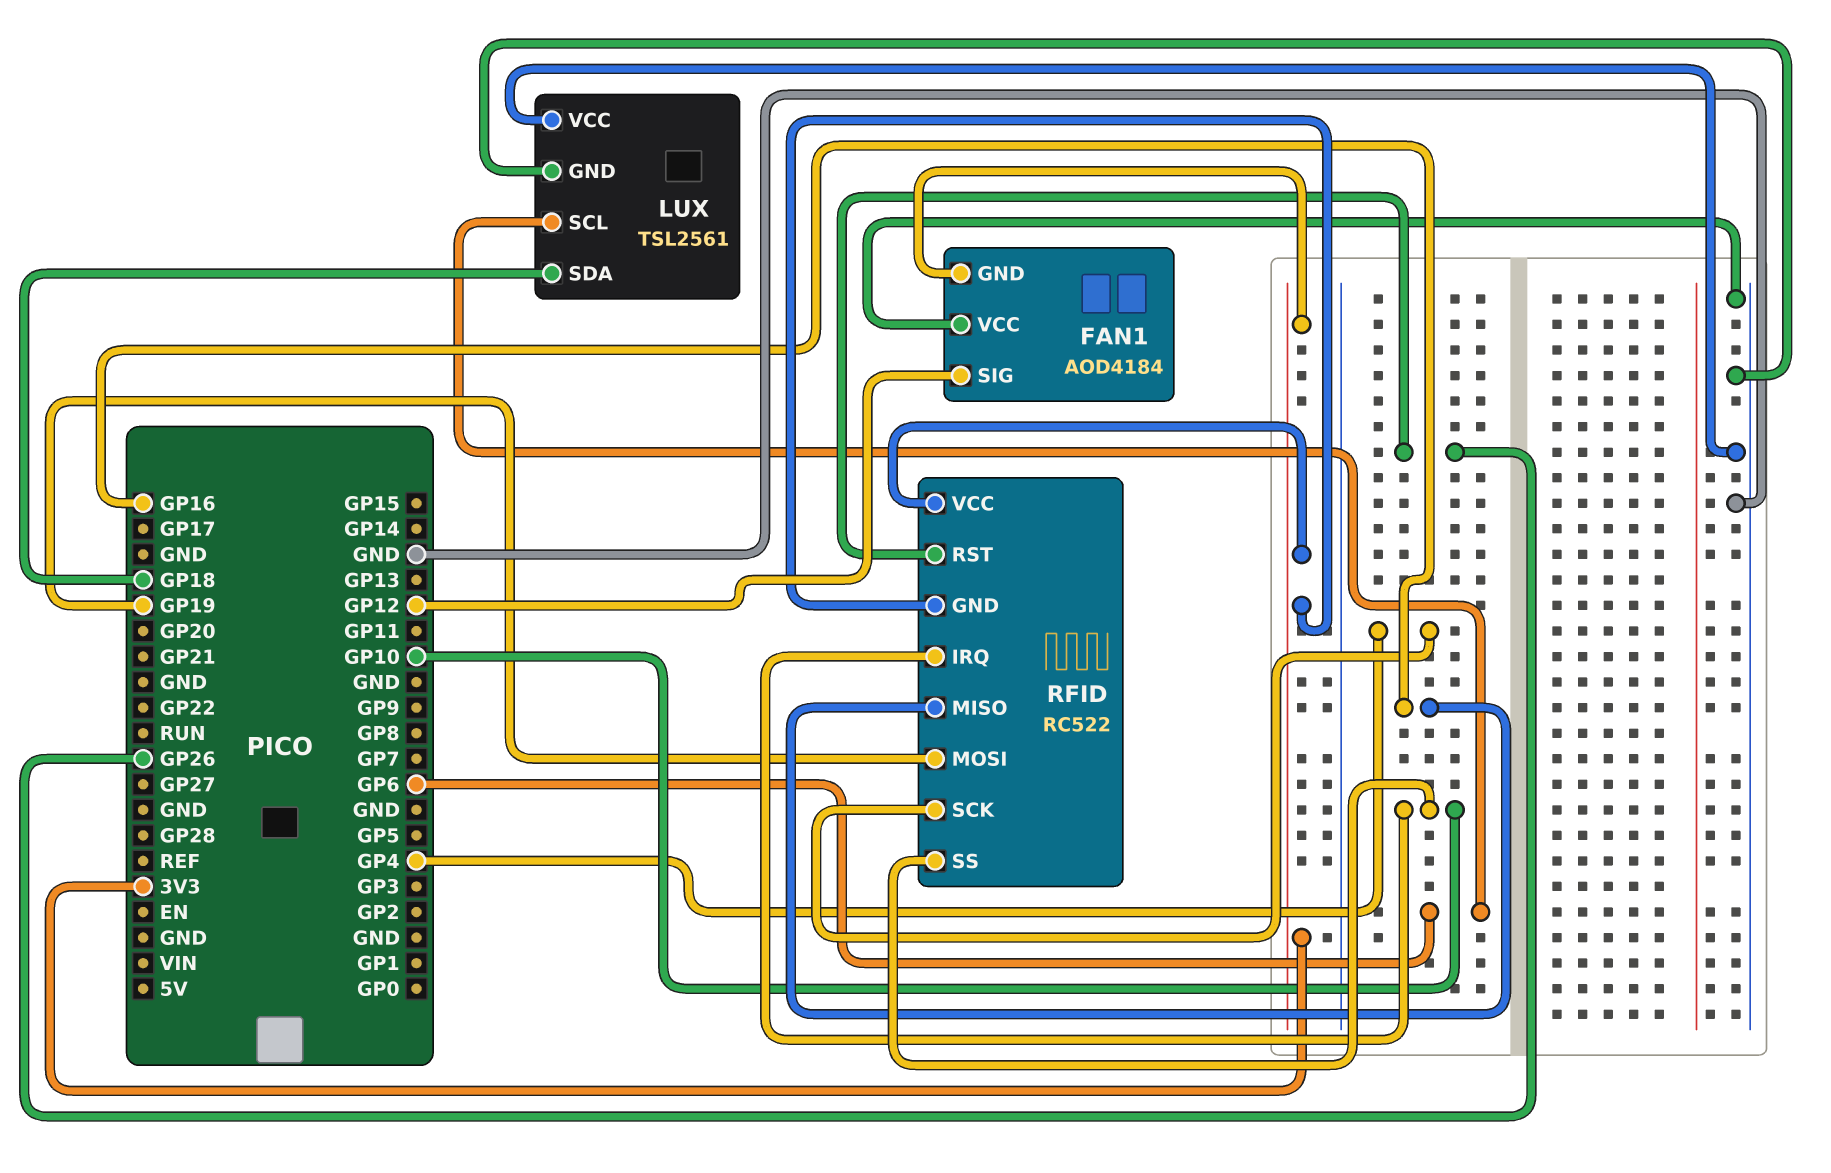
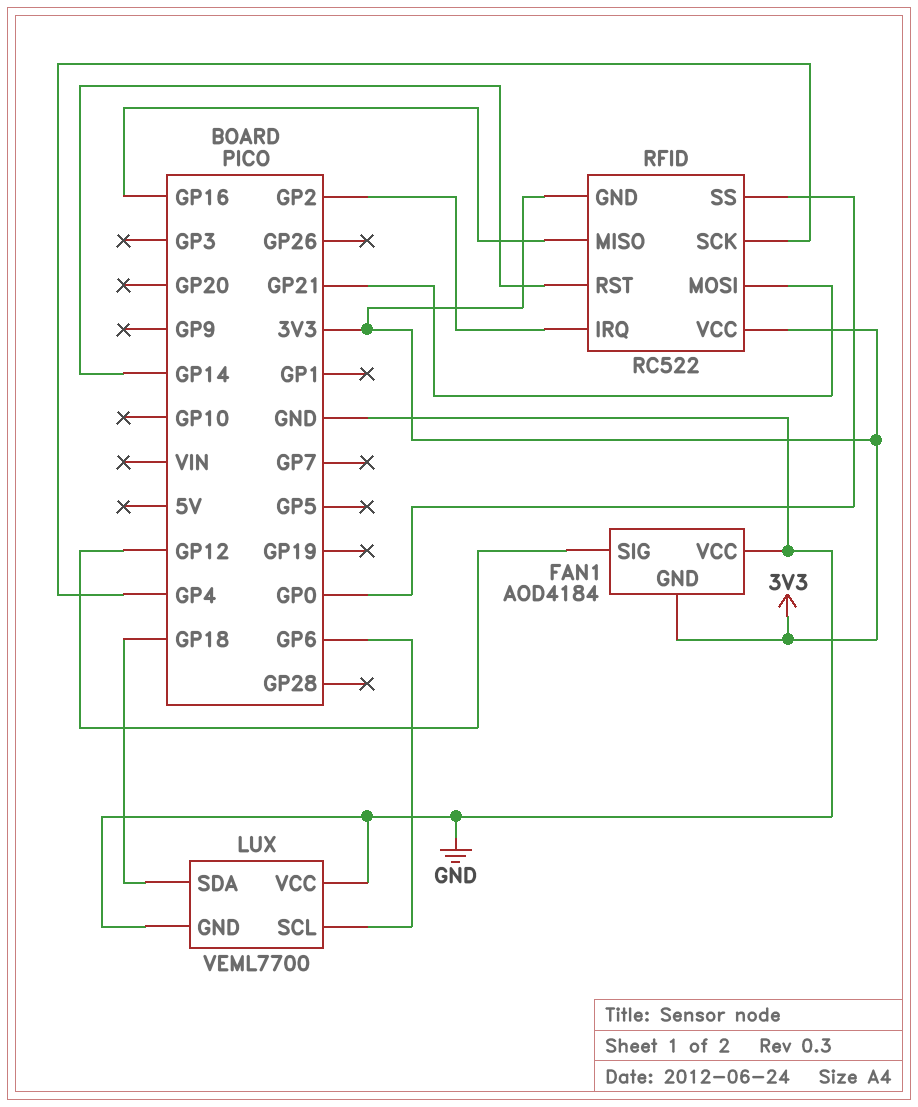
LUX: TSL2561 -> VEML7700
RFID pin IRQ: GP10 -> GP2
RFID pin MOSI: GP19 -> GP21
RFID pin RST: GP26 -> GP14
RFID pin SS: GP10 -> GP0

